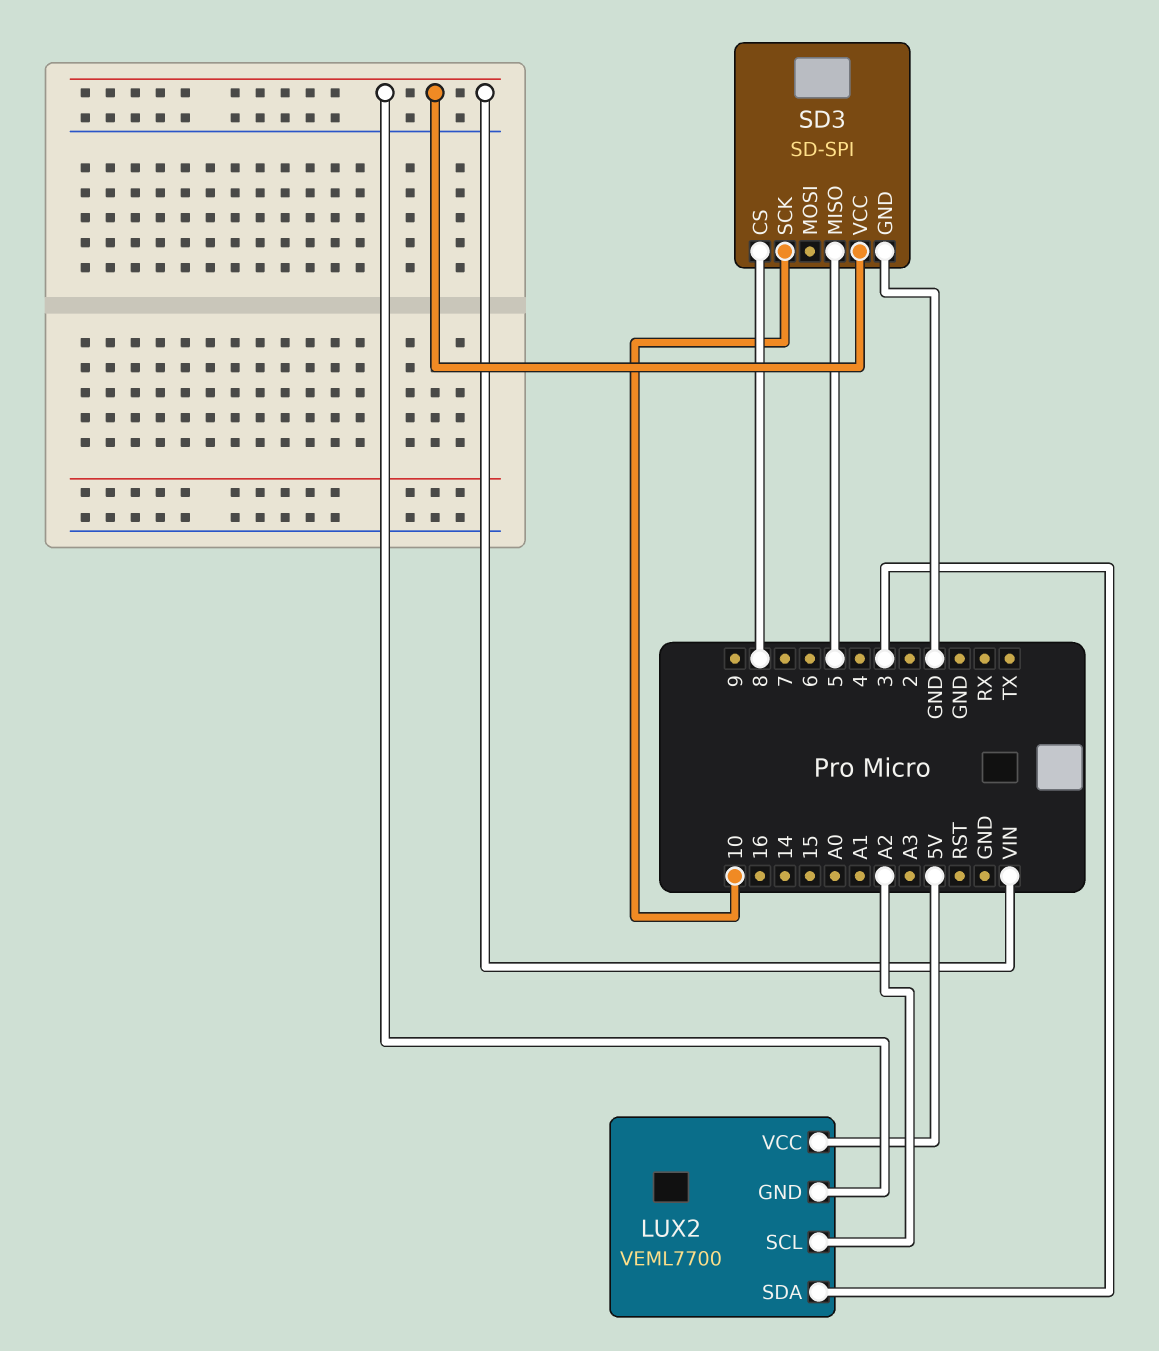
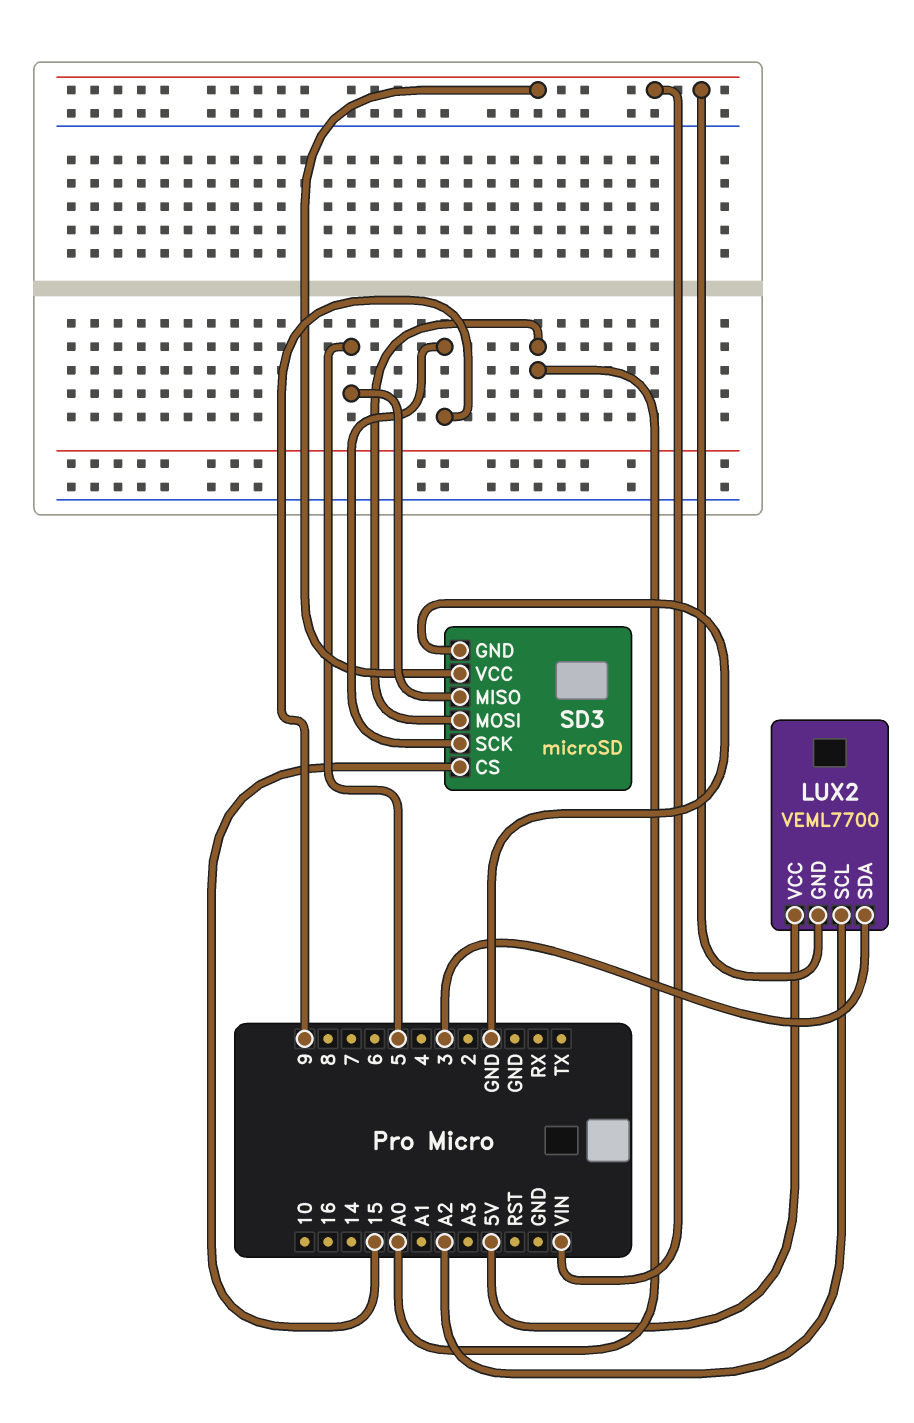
SD3: SD-SPI -> microSD
SD3 pin CS: 8 -> 15
SD3 pin MOSI: none -> A0
SD3 pin SCK: 10 -> 9

